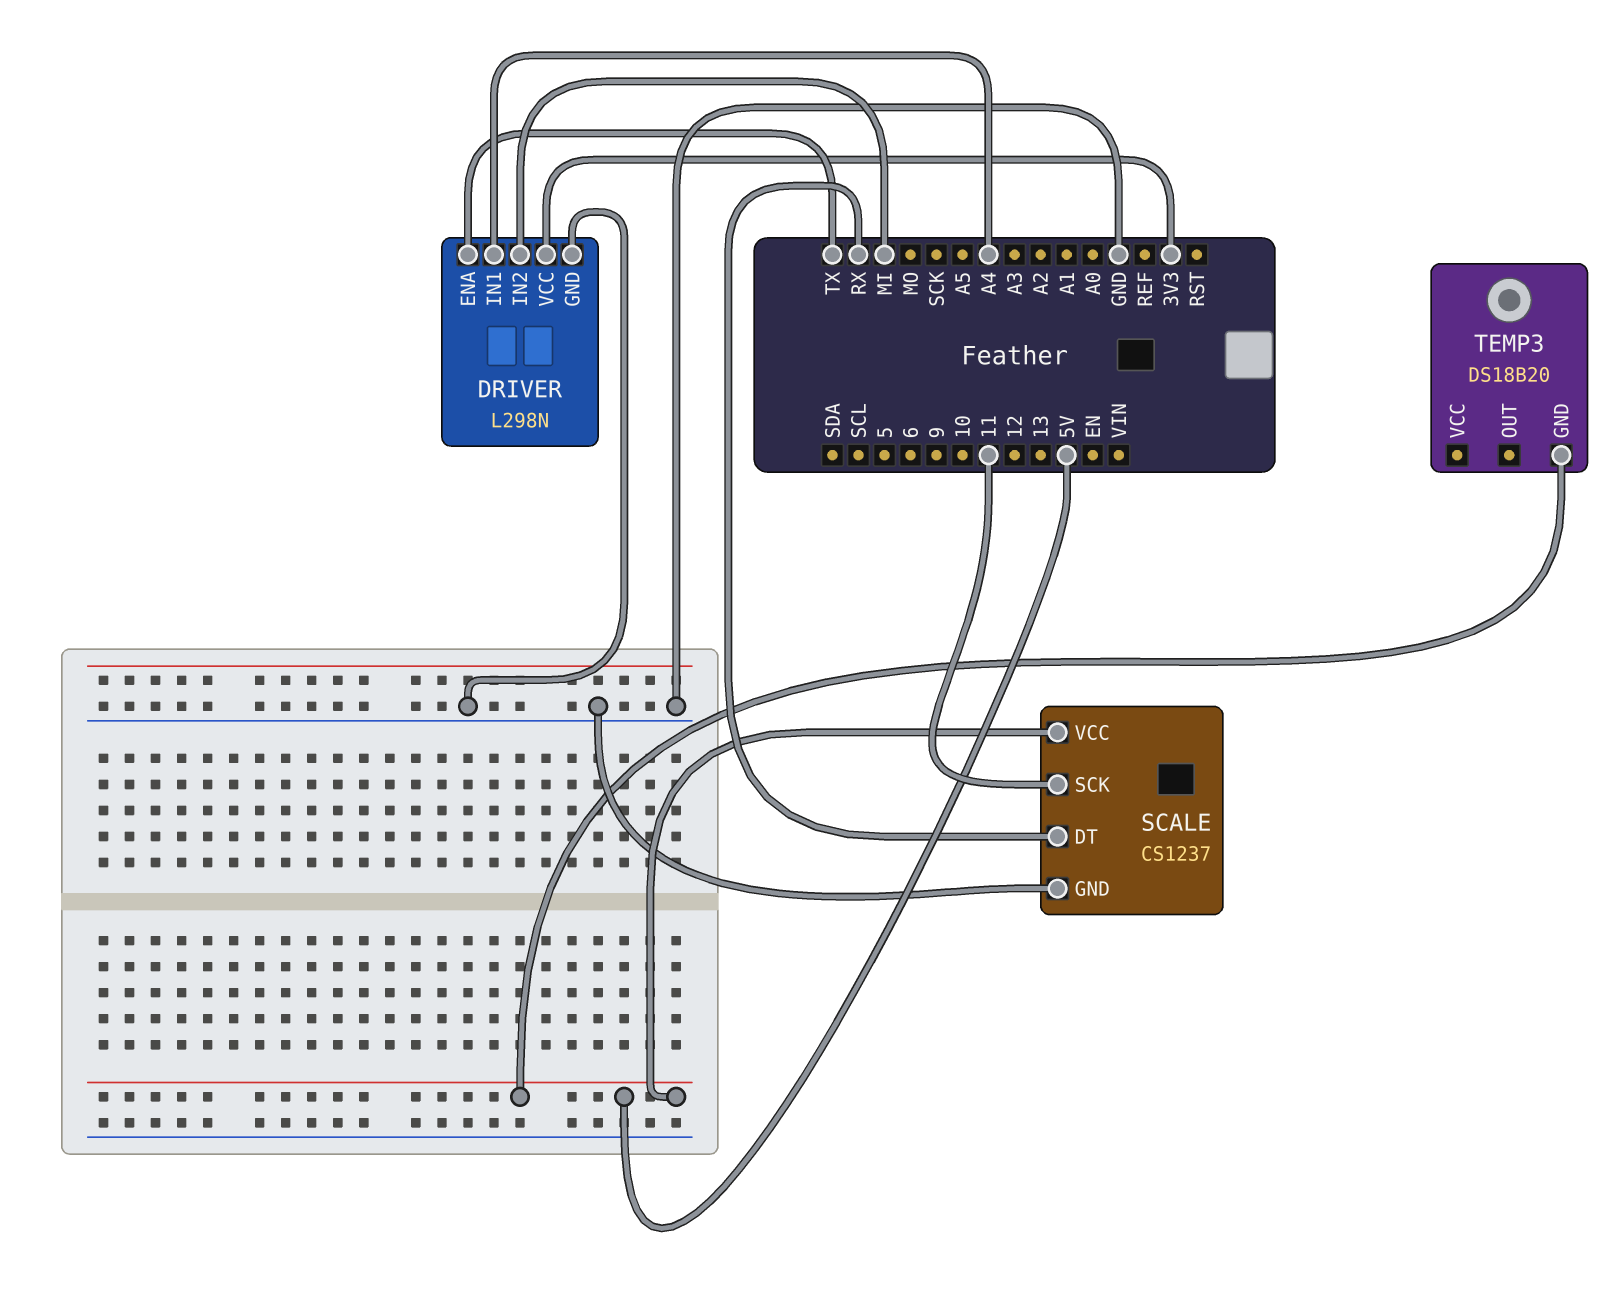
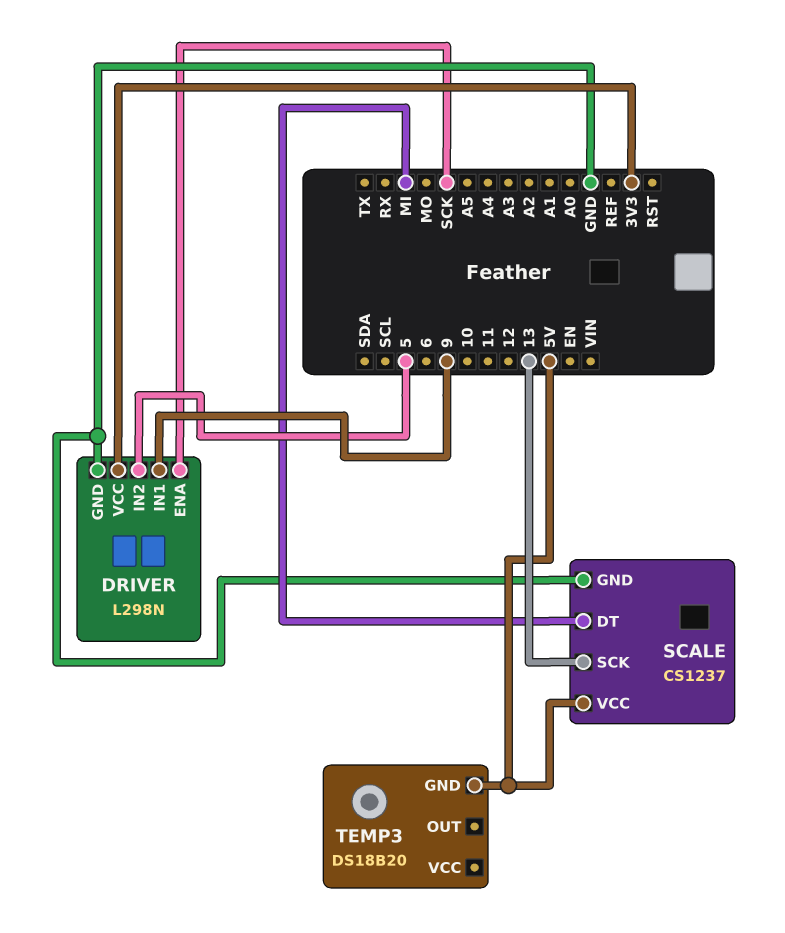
DRIVER pin ENA: TX -> SCK
DRIVER pin IN1: A4 -> 9
DRIVER pin IN2: MI -> 5
SCALE pin DT: RX -> MI
SCALE pin SCK: 11 -> 13

